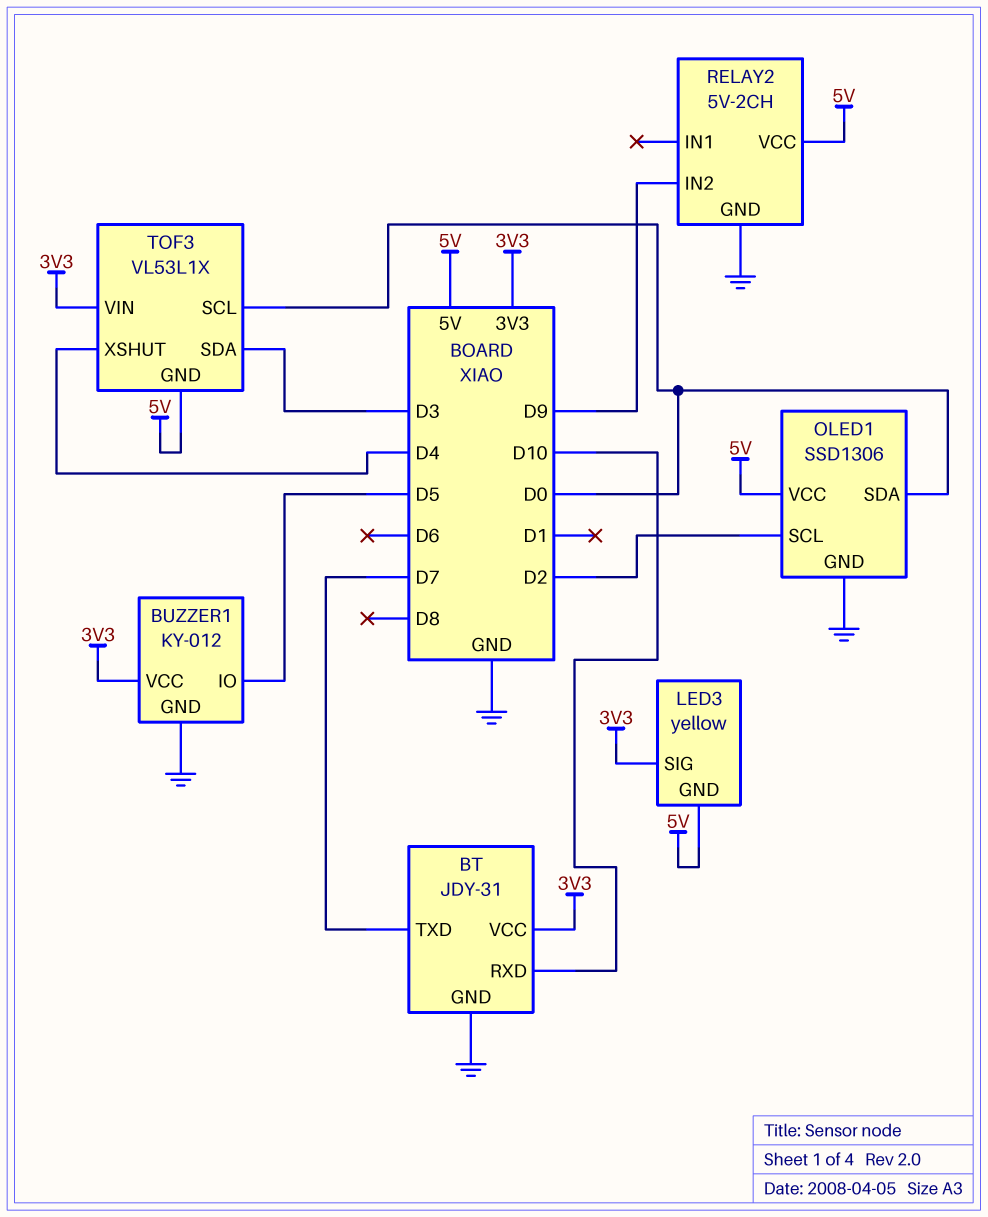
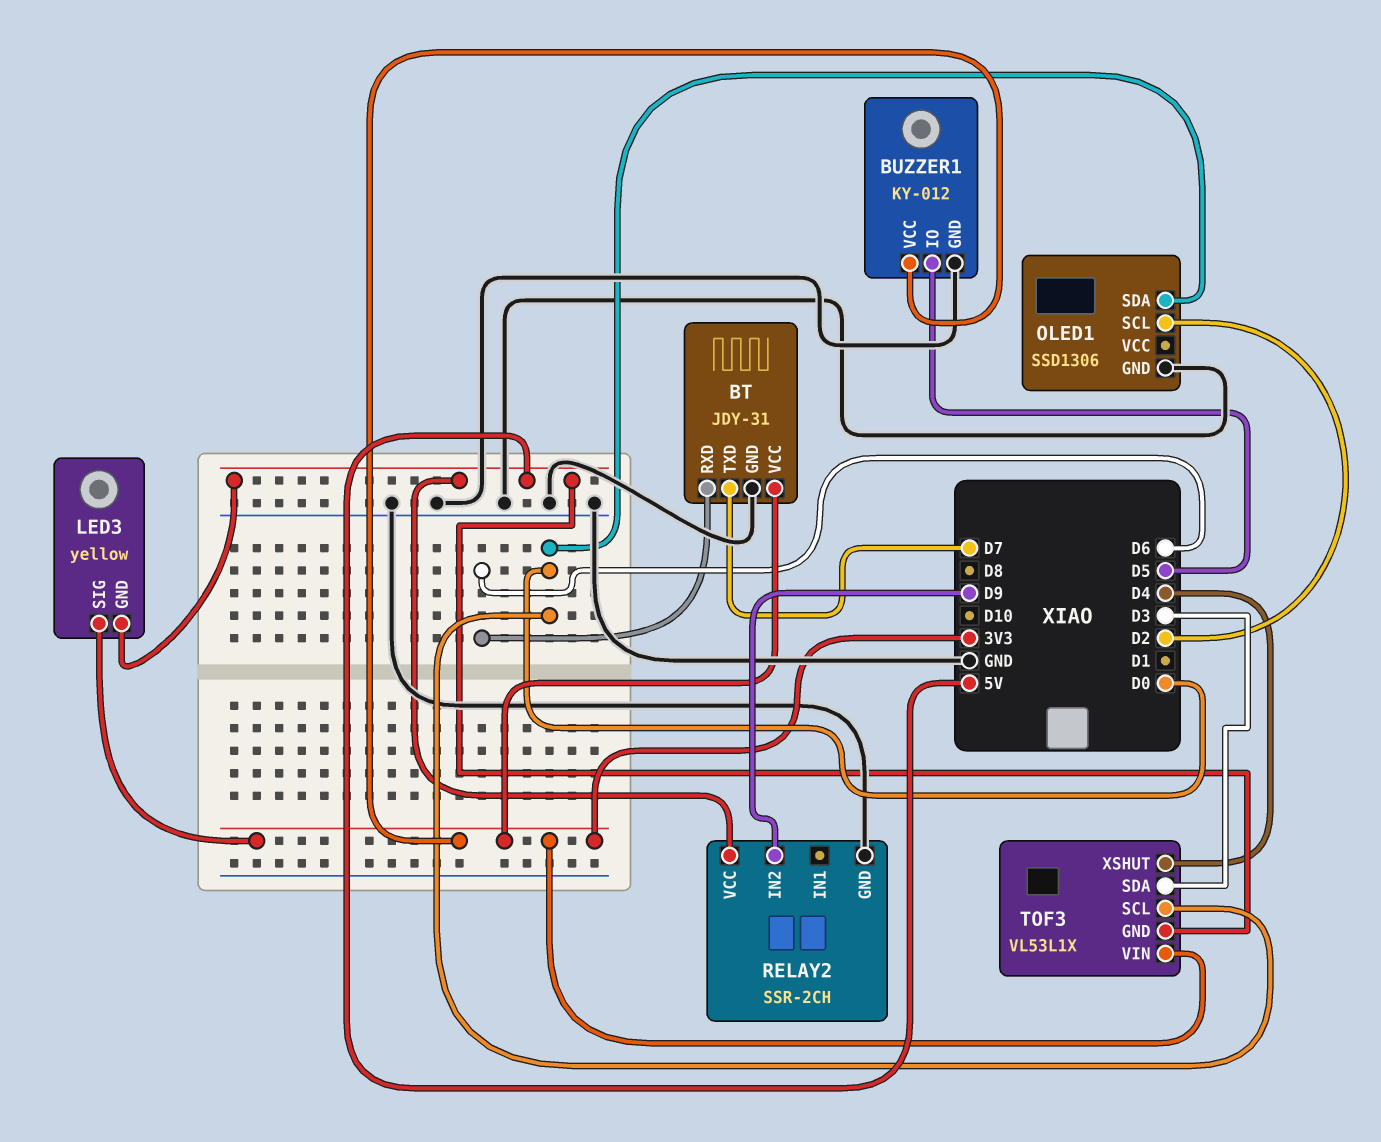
BT pin RXD: D10 -> D6
OLED1 pin VCC: 5V -> none
RELAY2: 5V-2CH -> SSR-2CH

